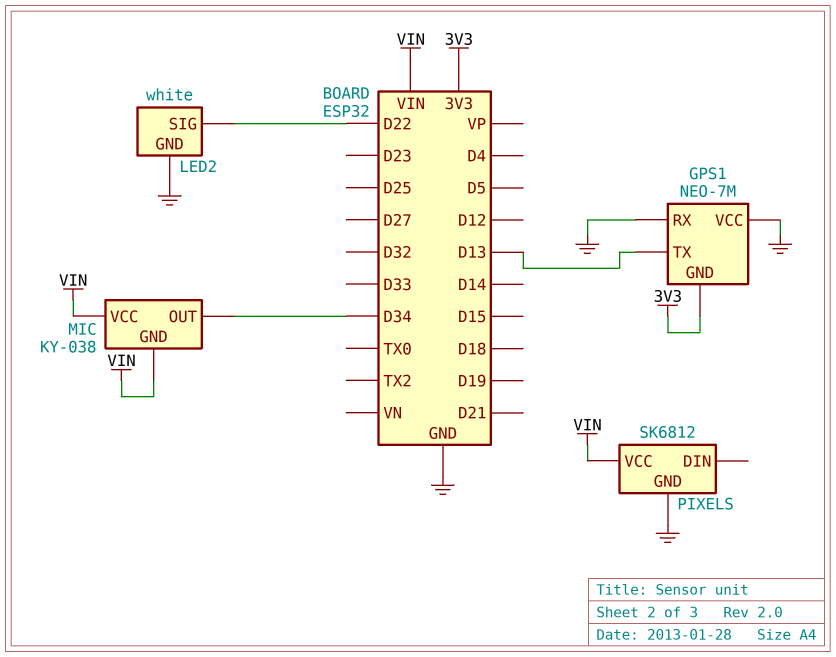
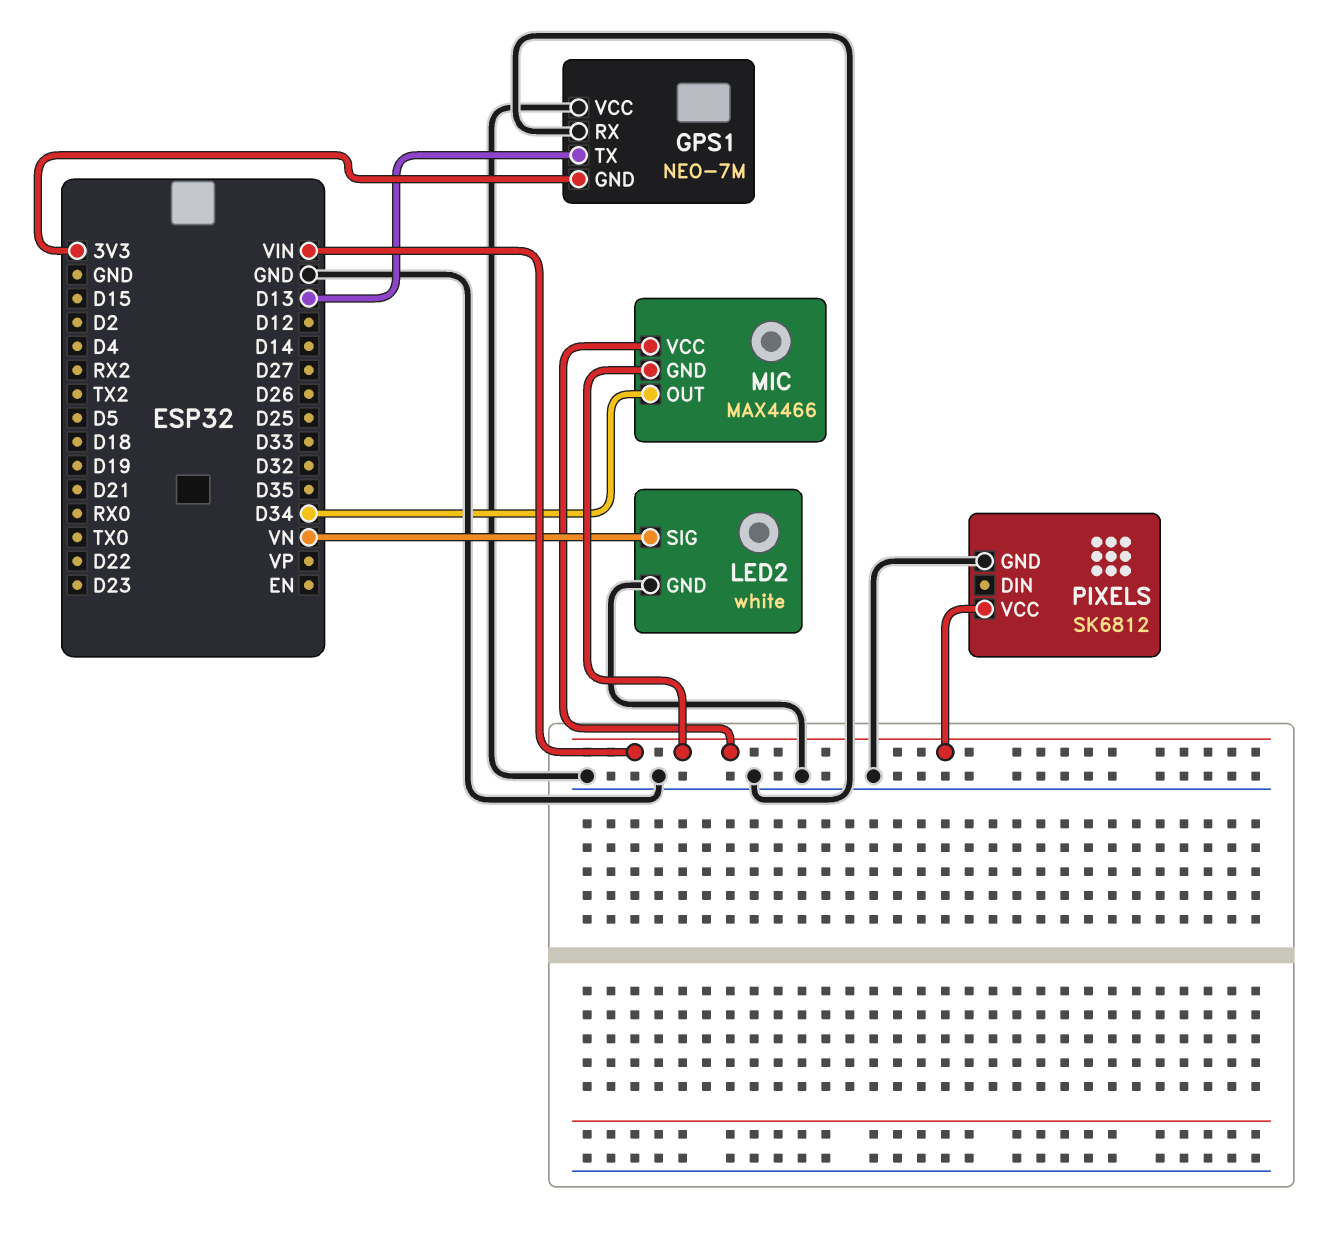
LED2 pin SIG: D22 -> VN
MIC: KY-038 -> MAX4466

